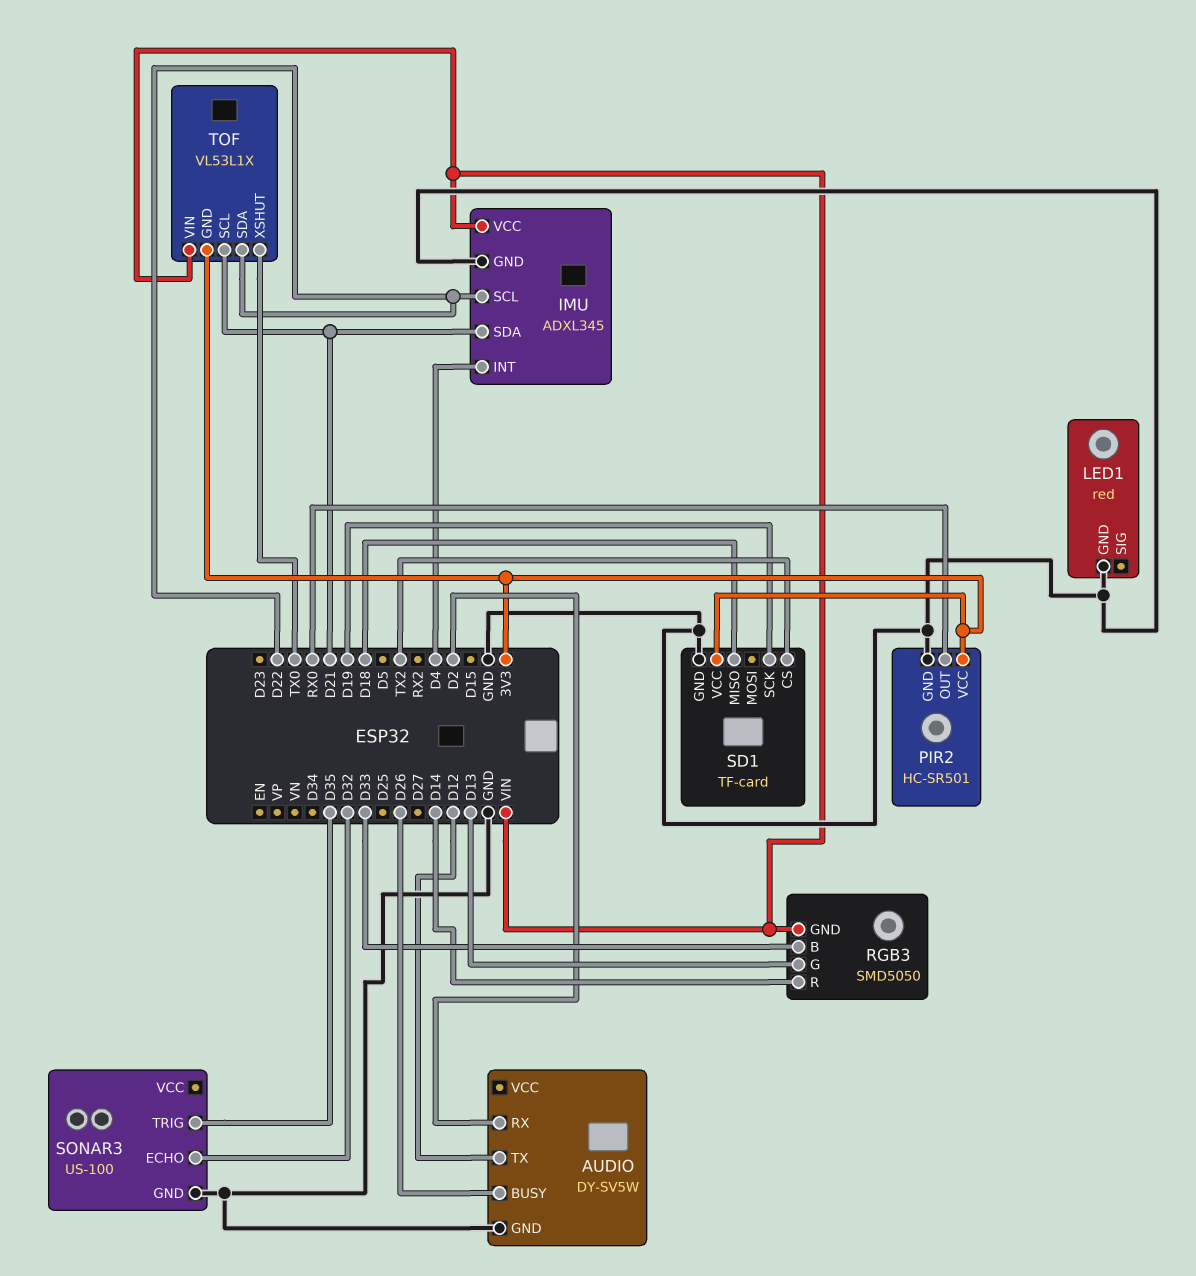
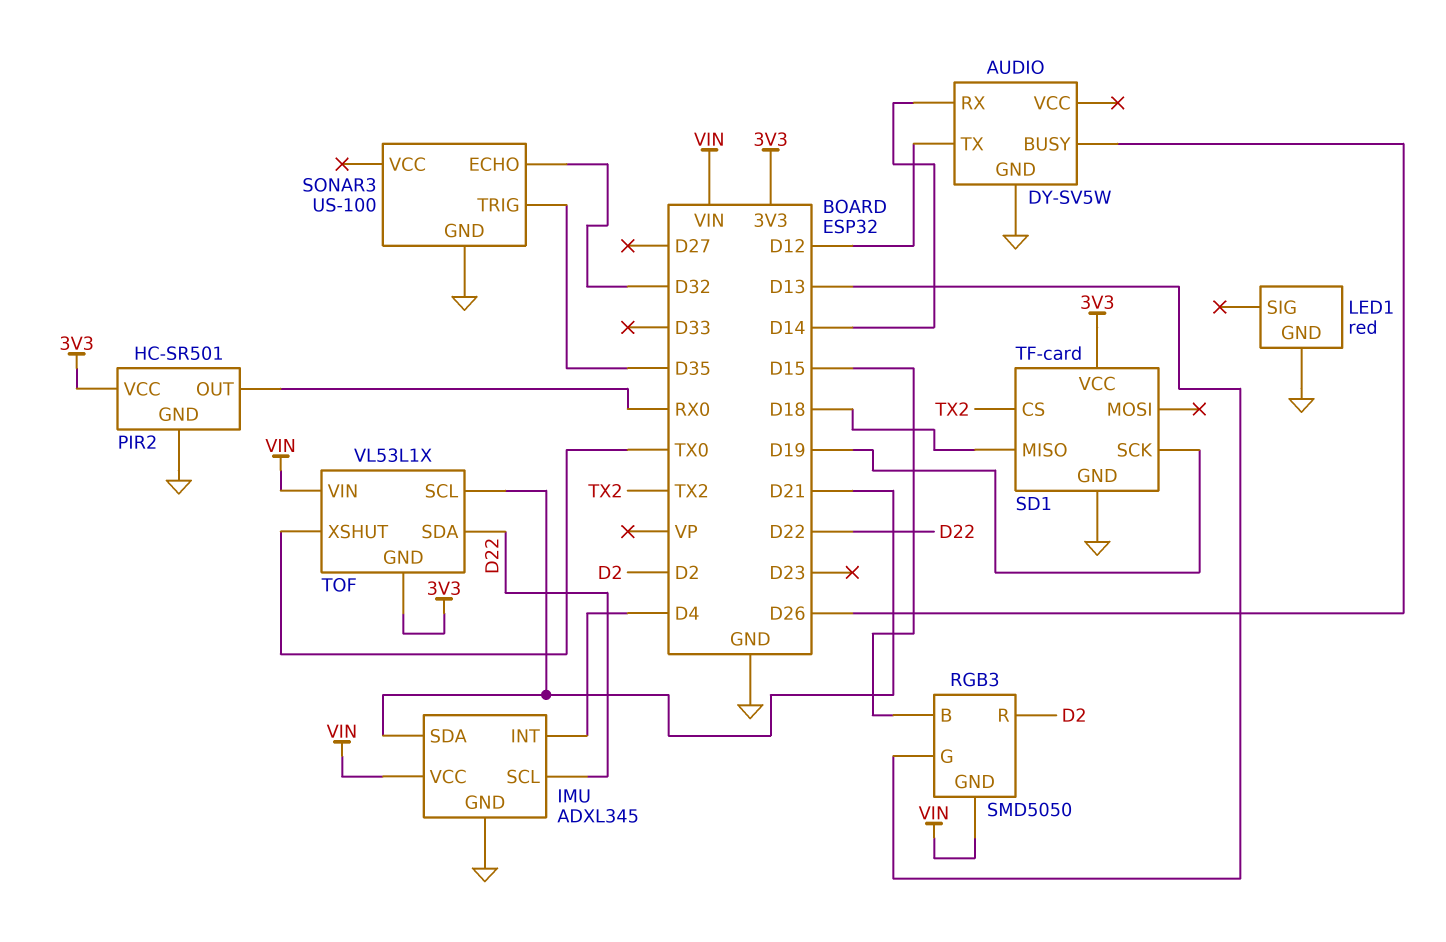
AUDIO pin RX: D2 -> D14
RGB3 pin B: D33 -> D15
RGB3 pin R: D14 -> D2

